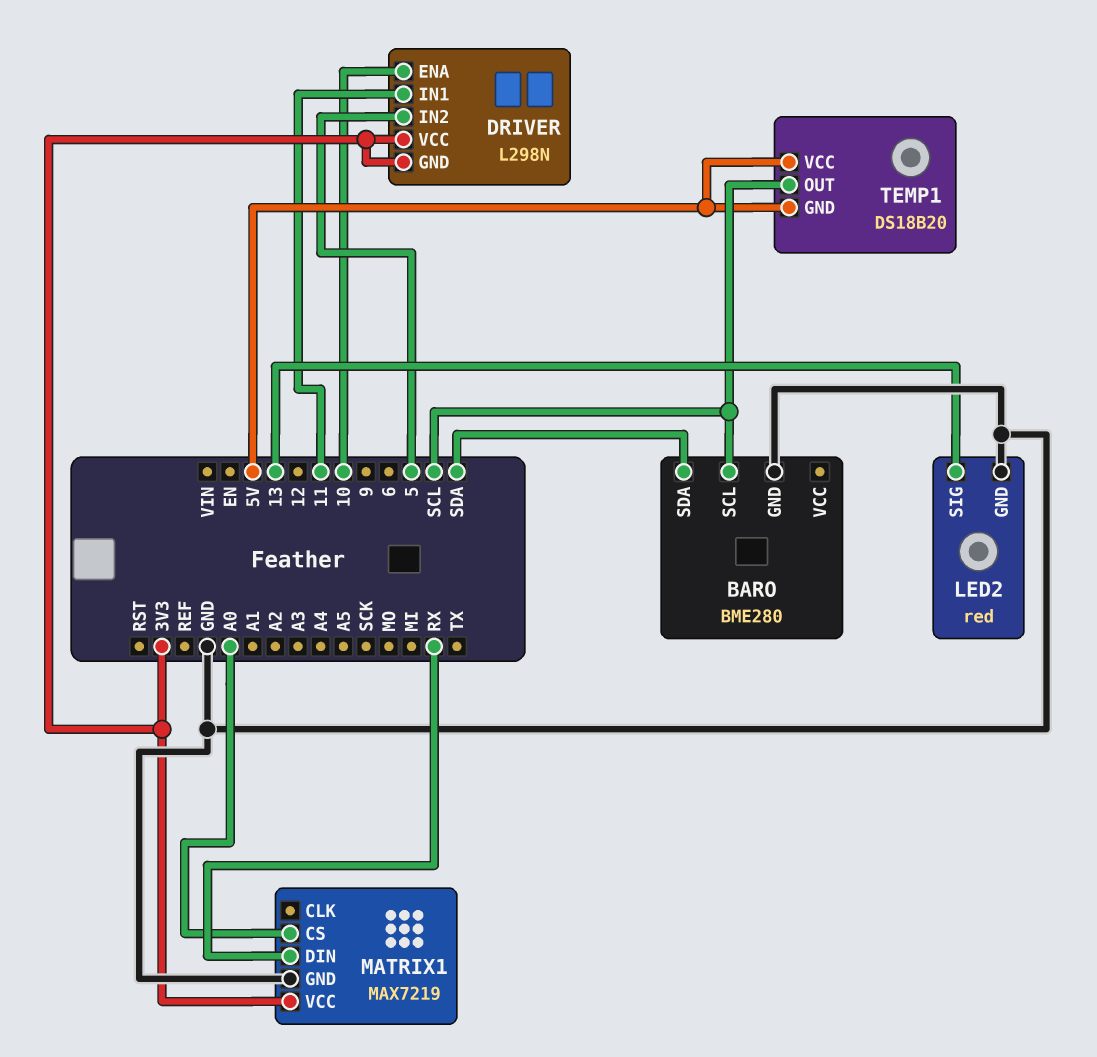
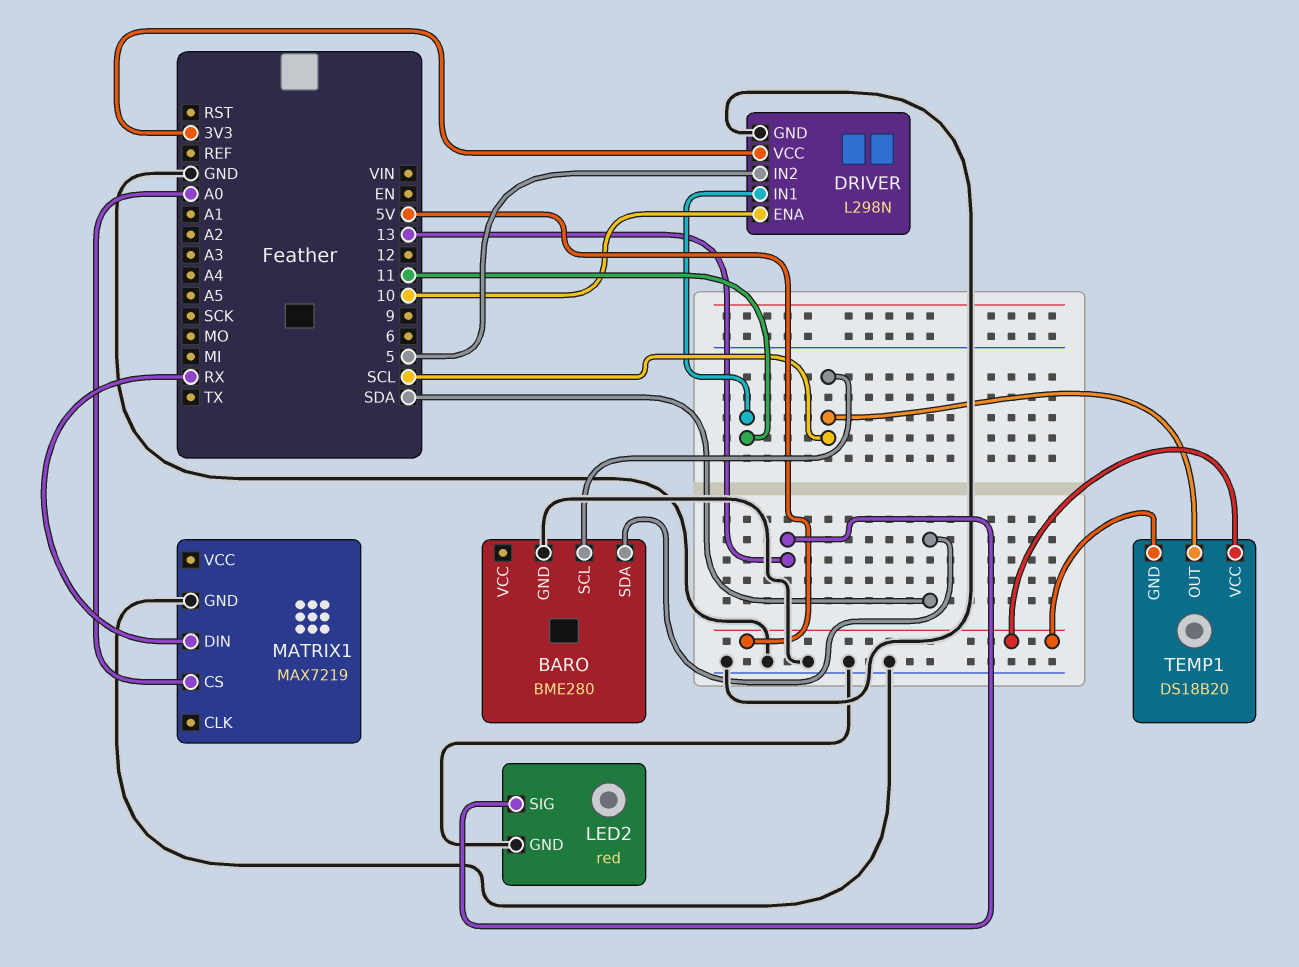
DRIVER pin GND: 3V3 -> GND
MATRIX1 pin VCC: 3V3 -> none

